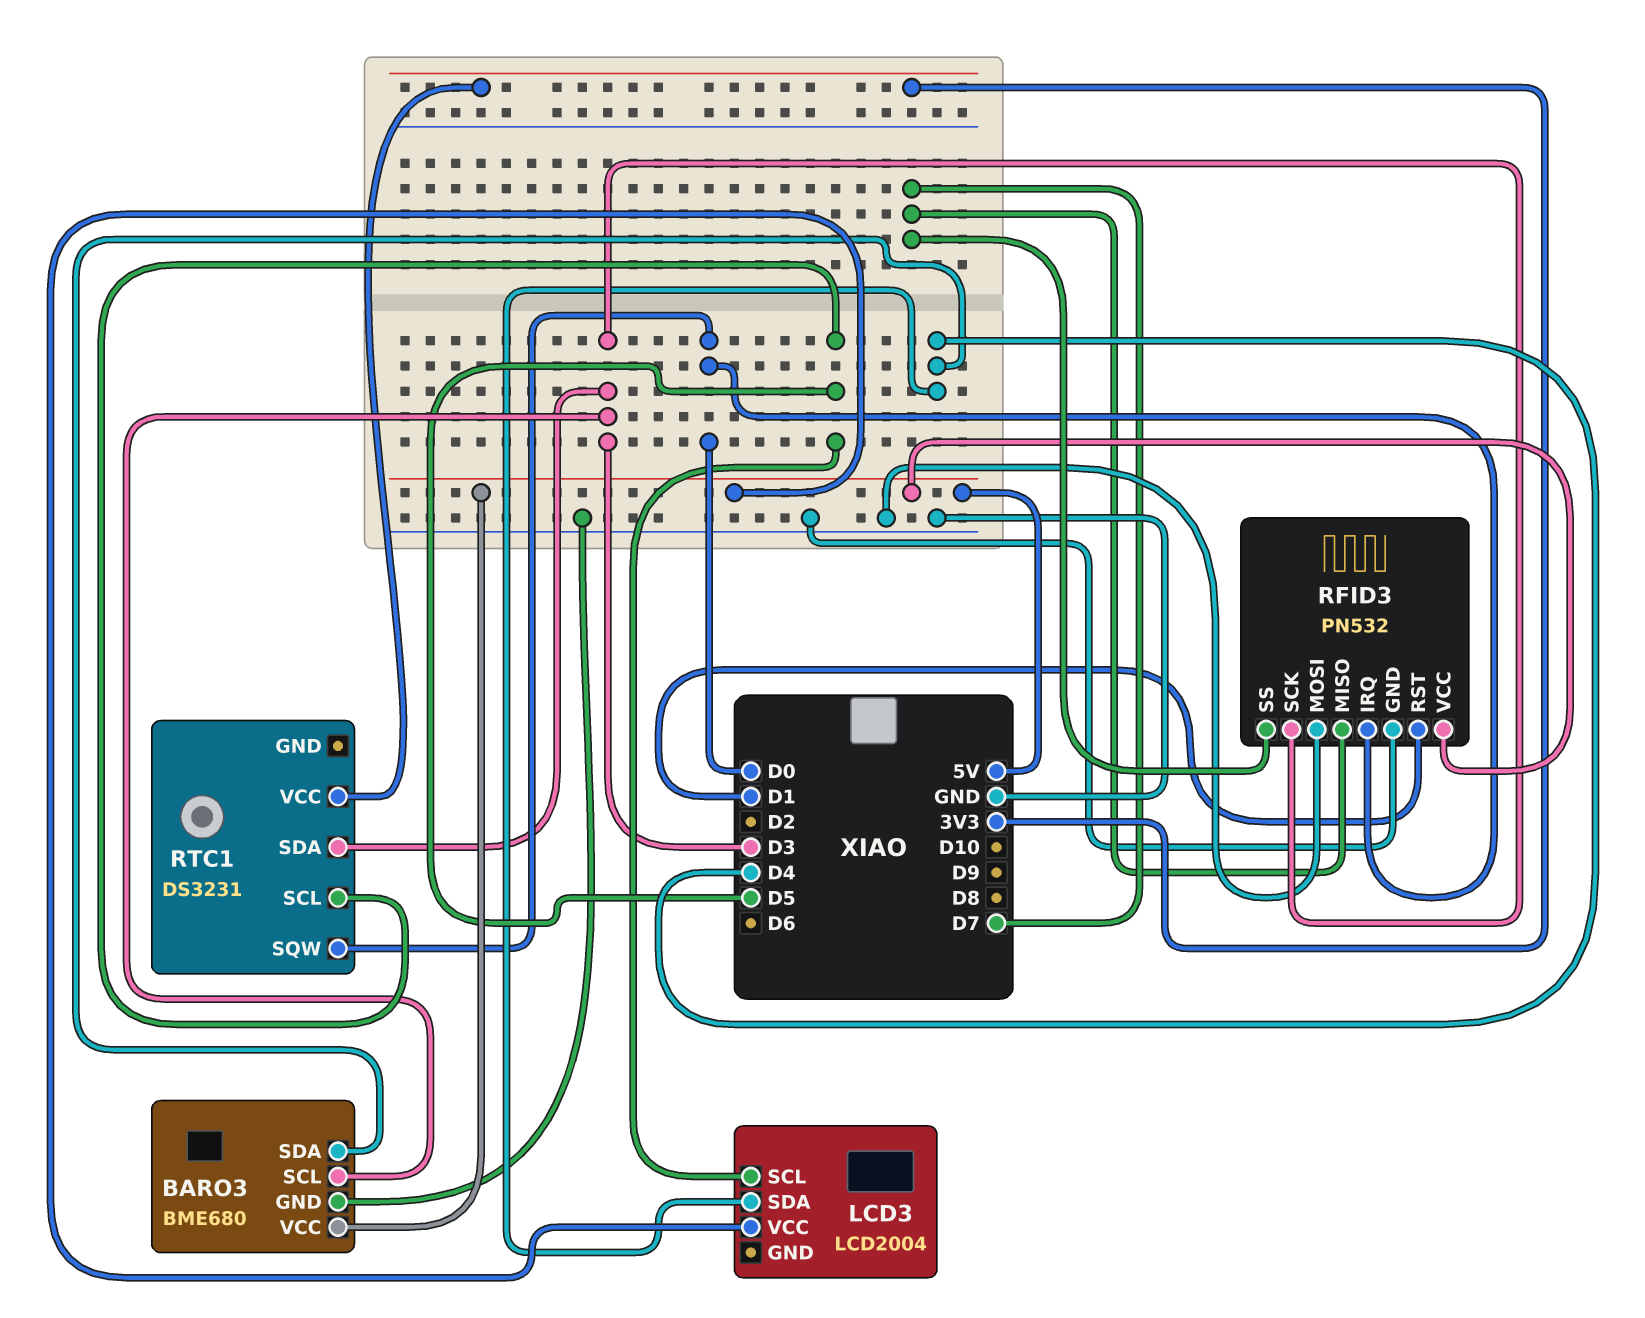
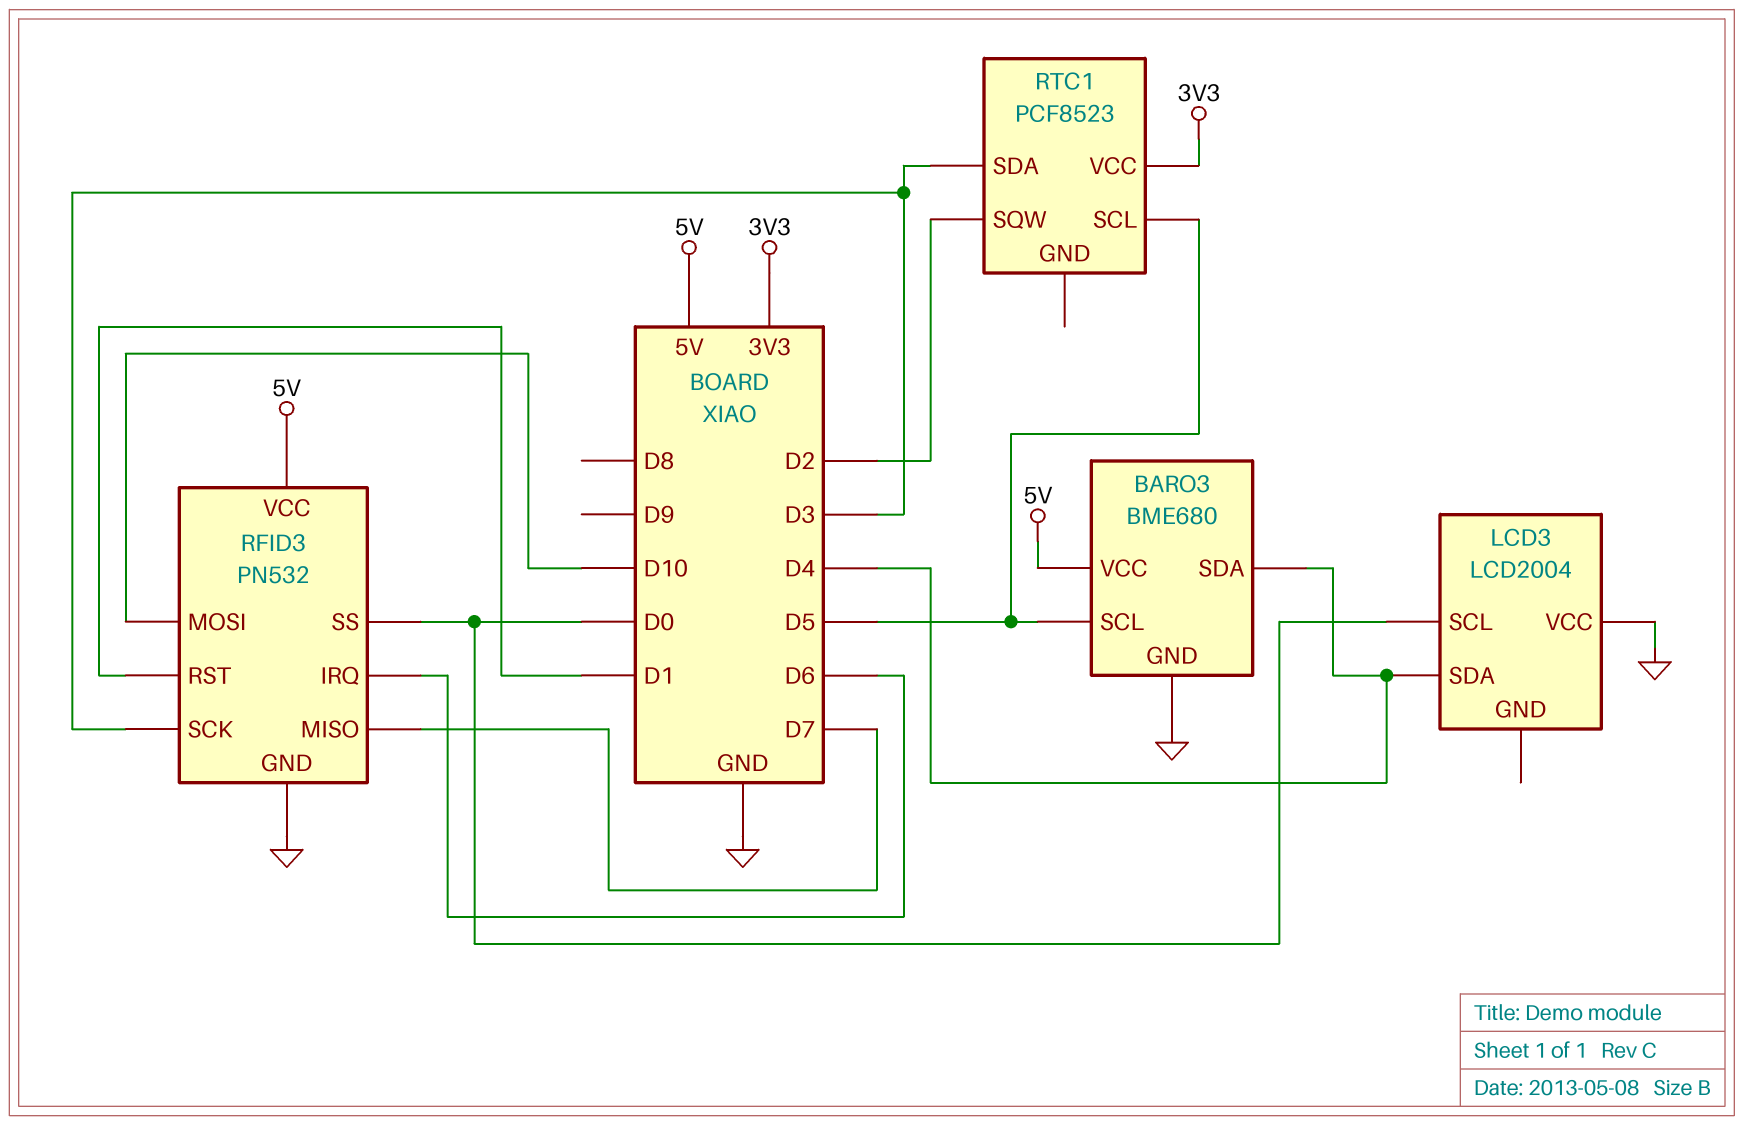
BARO3 pin SCL: D3 -> D5
LCD3 pin SCL: D5 -> D0
LCD3 pin VCC: 5V -> GND
RFID3 pin IRQ: D0 -> D6
RFID3 pin MOSI: GND -> D10
RFID3 pin SS: D7 -> D0
RTC1: DS3231 -> PCF8523
RTC1 pin SQW: D0 -> D2

